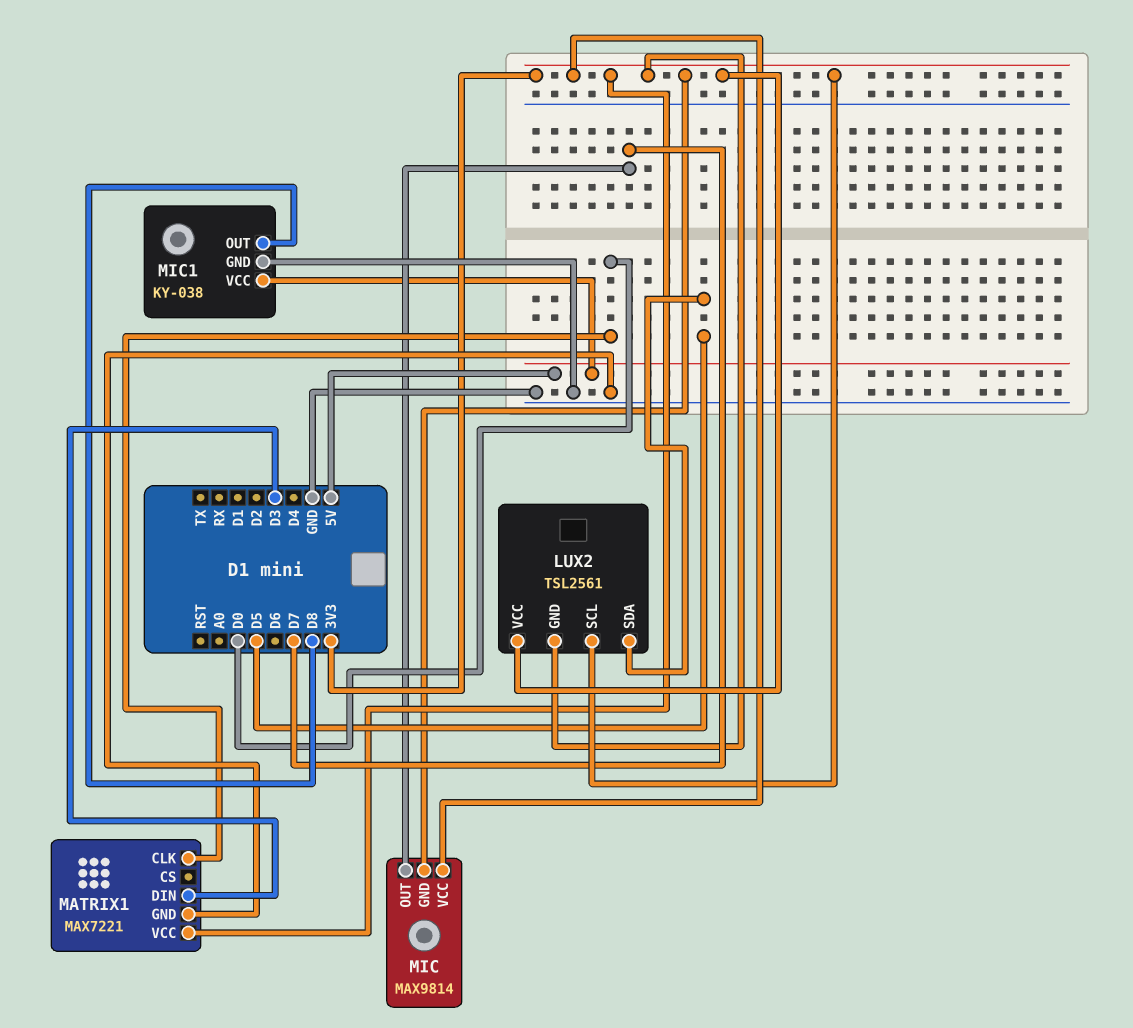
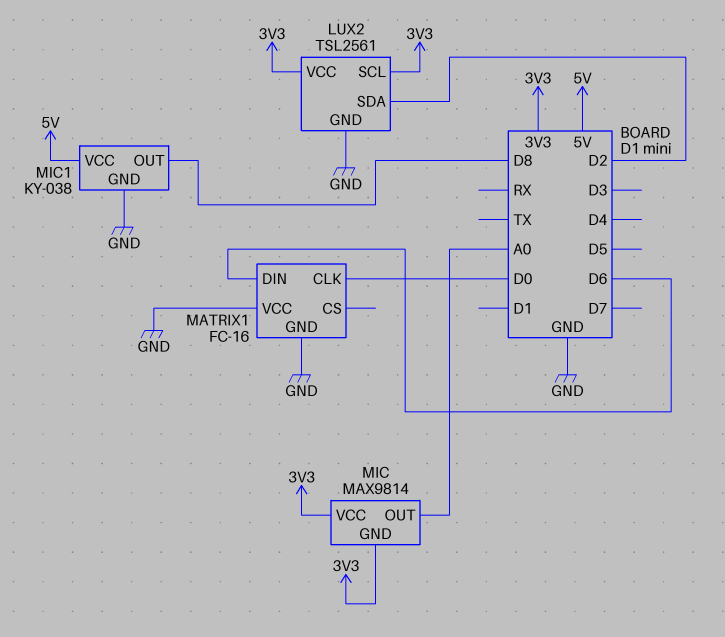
LUX2 pin GND: 3V3 -> GND
LUX2 pin SDA: D5 -> D2
MATRIX1: MAX7221 -> FC-16
MATRIX1 pin DIN: D3 -> D6
MATRIX1 pin VCC: 3V3 -> GND
MIC pin OUT: D7 -> A0

